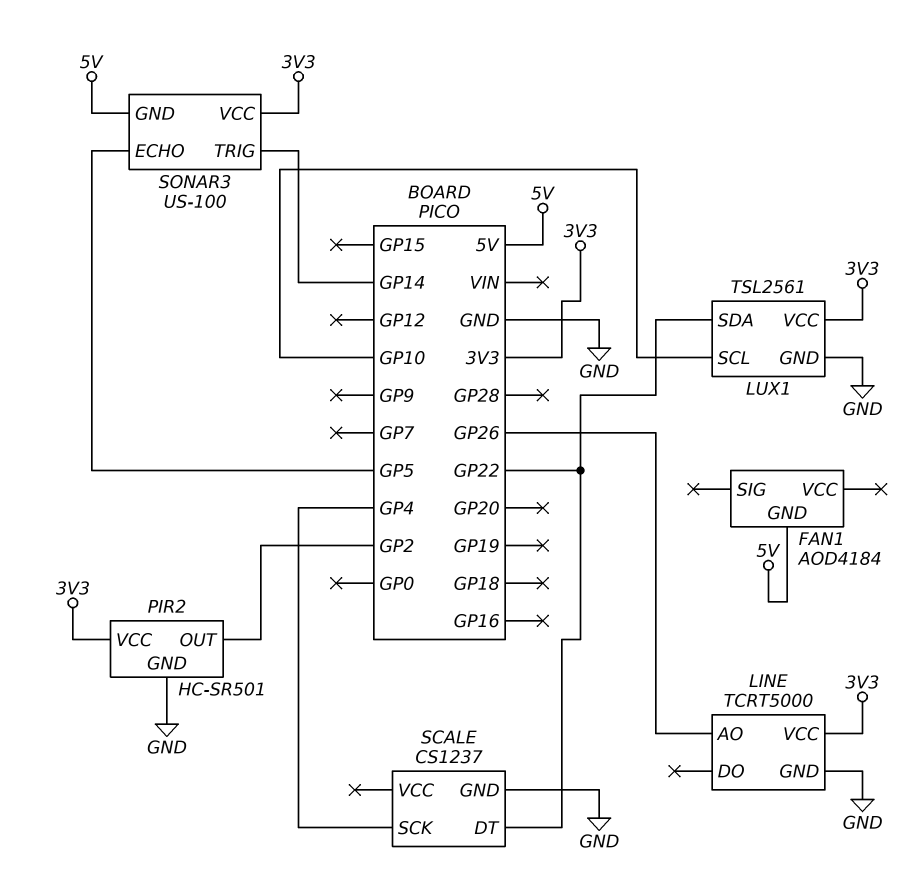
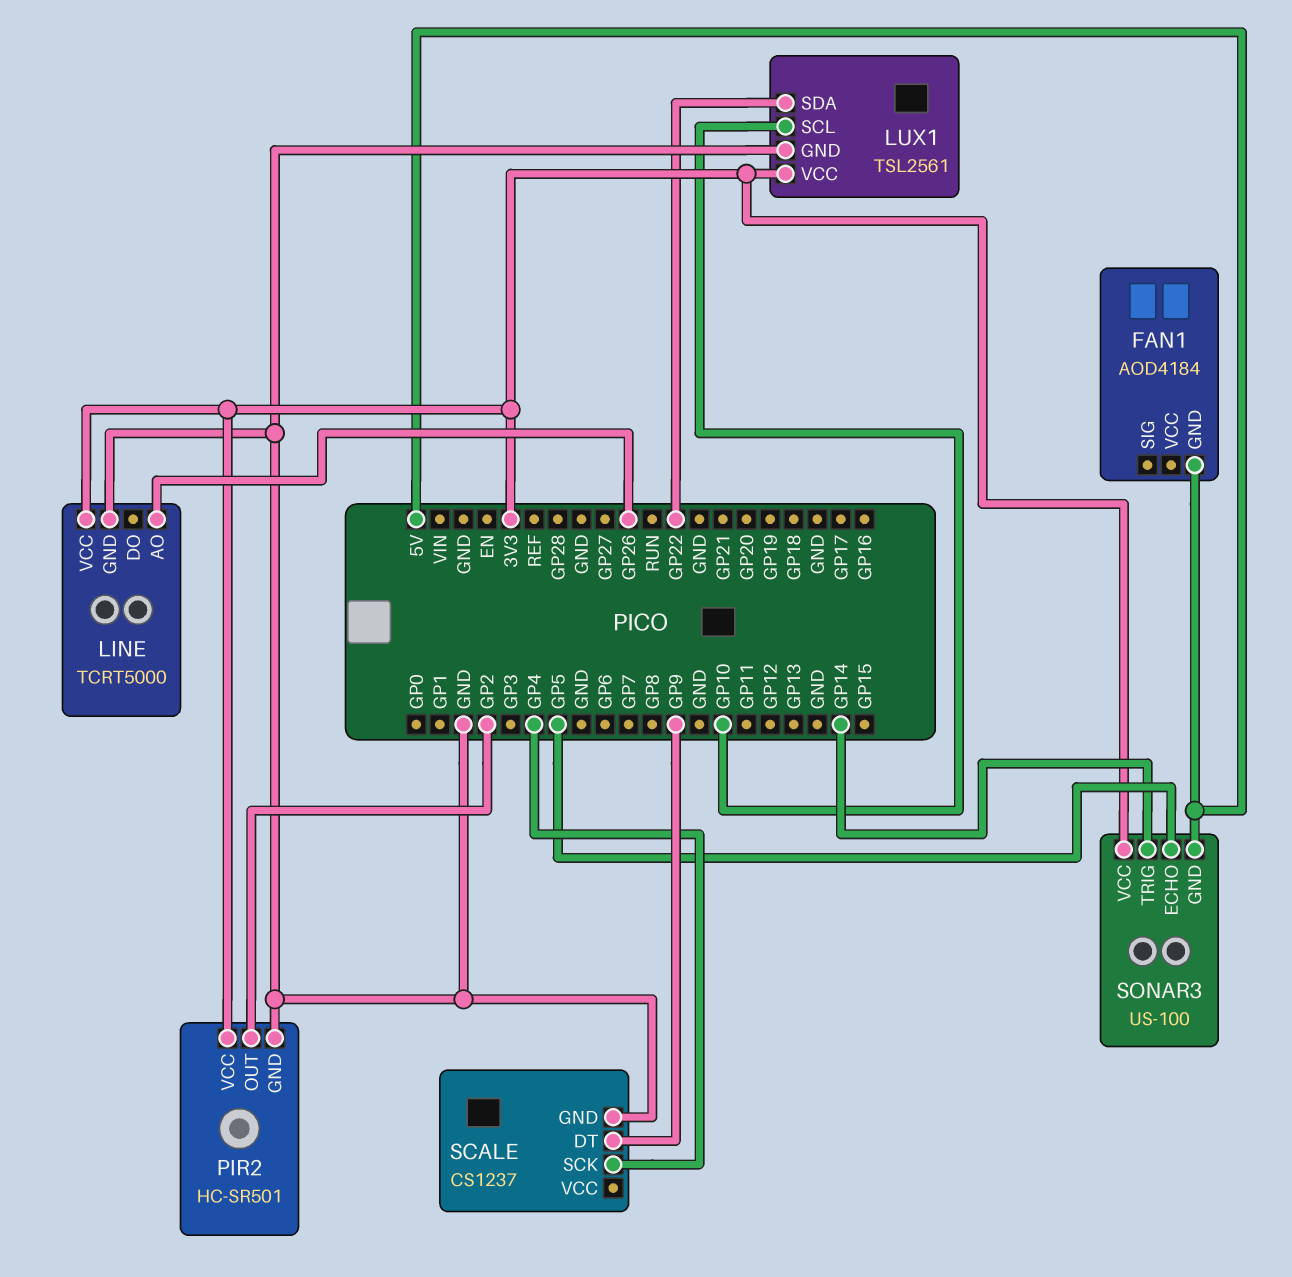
SCALE pin DT: GP22 -> GP9

